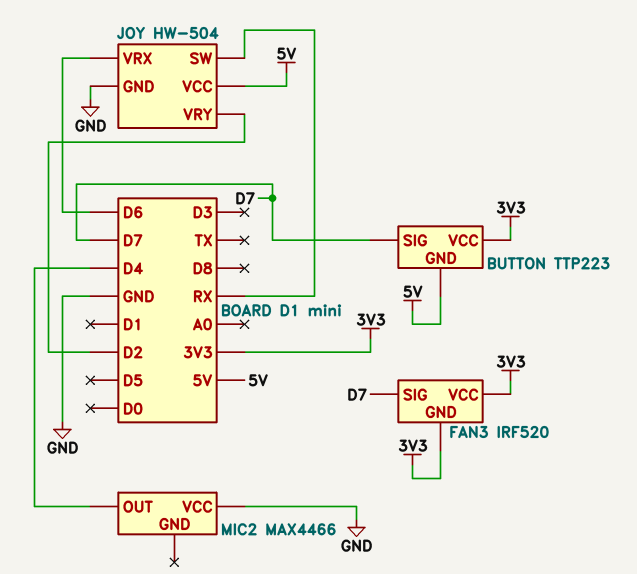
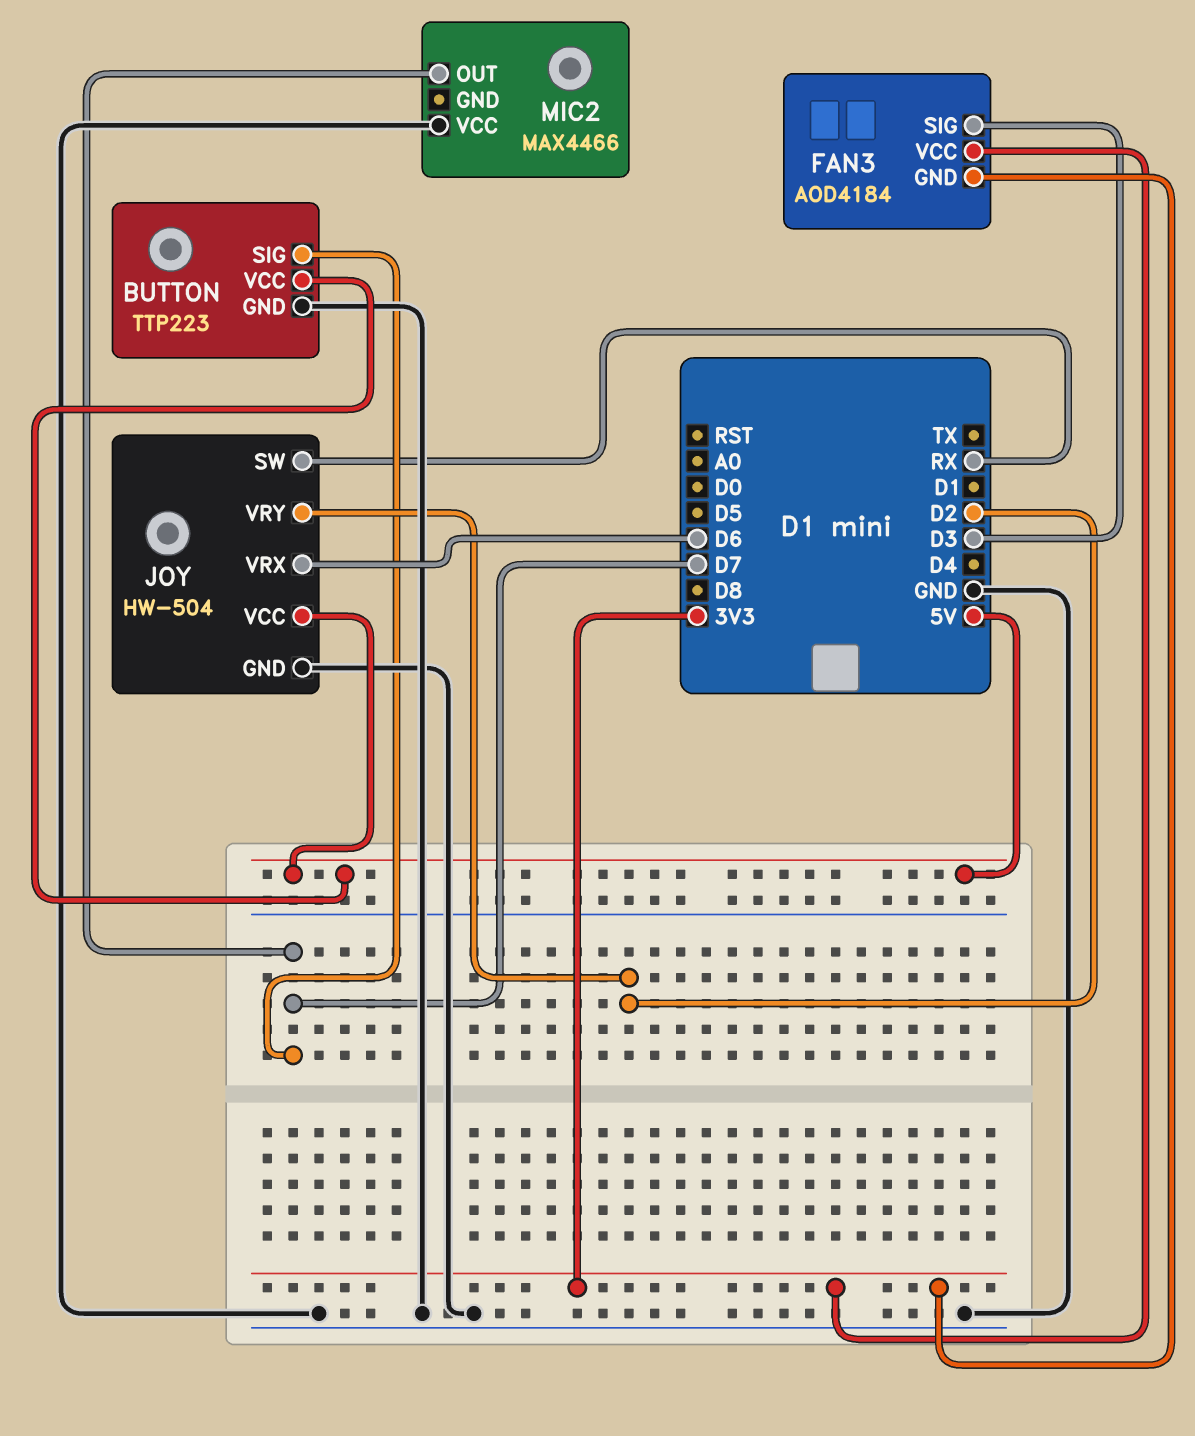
BUTTON pin GND: 5V -> GND
BUTTON pin VCC: 3V3 -> 5V
FAN3: IRF520 -> AOD4184
FAN3 pin SIG: D7 -> D3
MIC2 pin OUT: D4 -> D7

